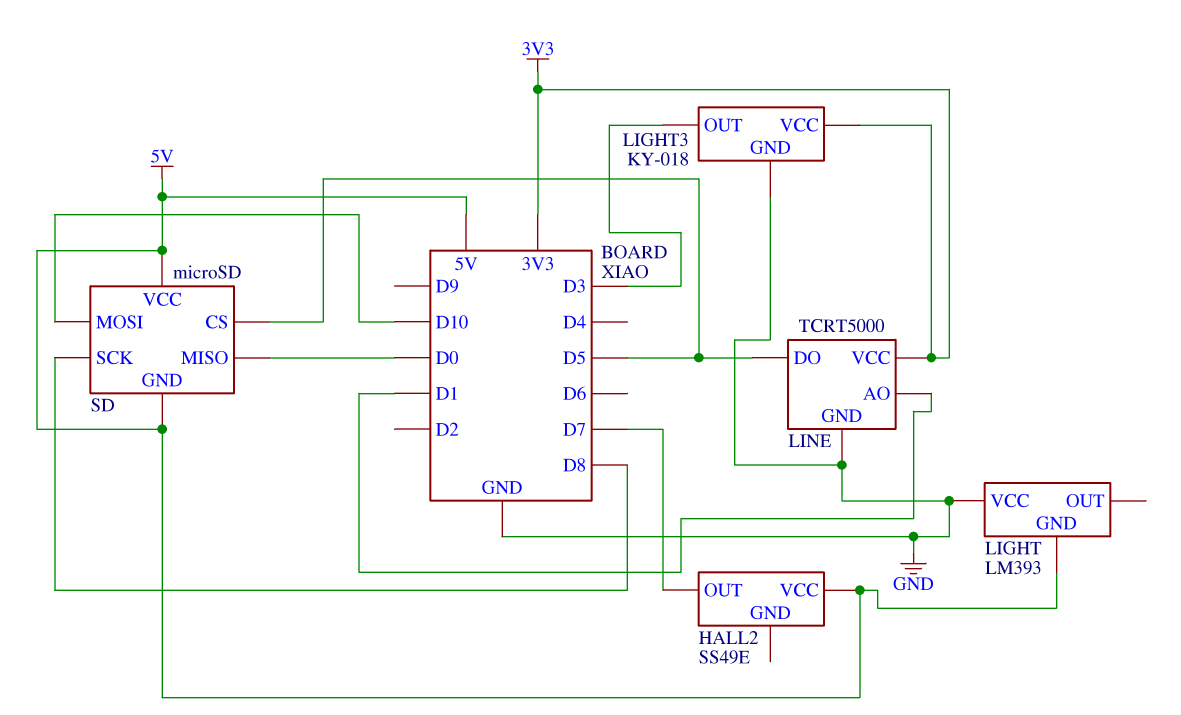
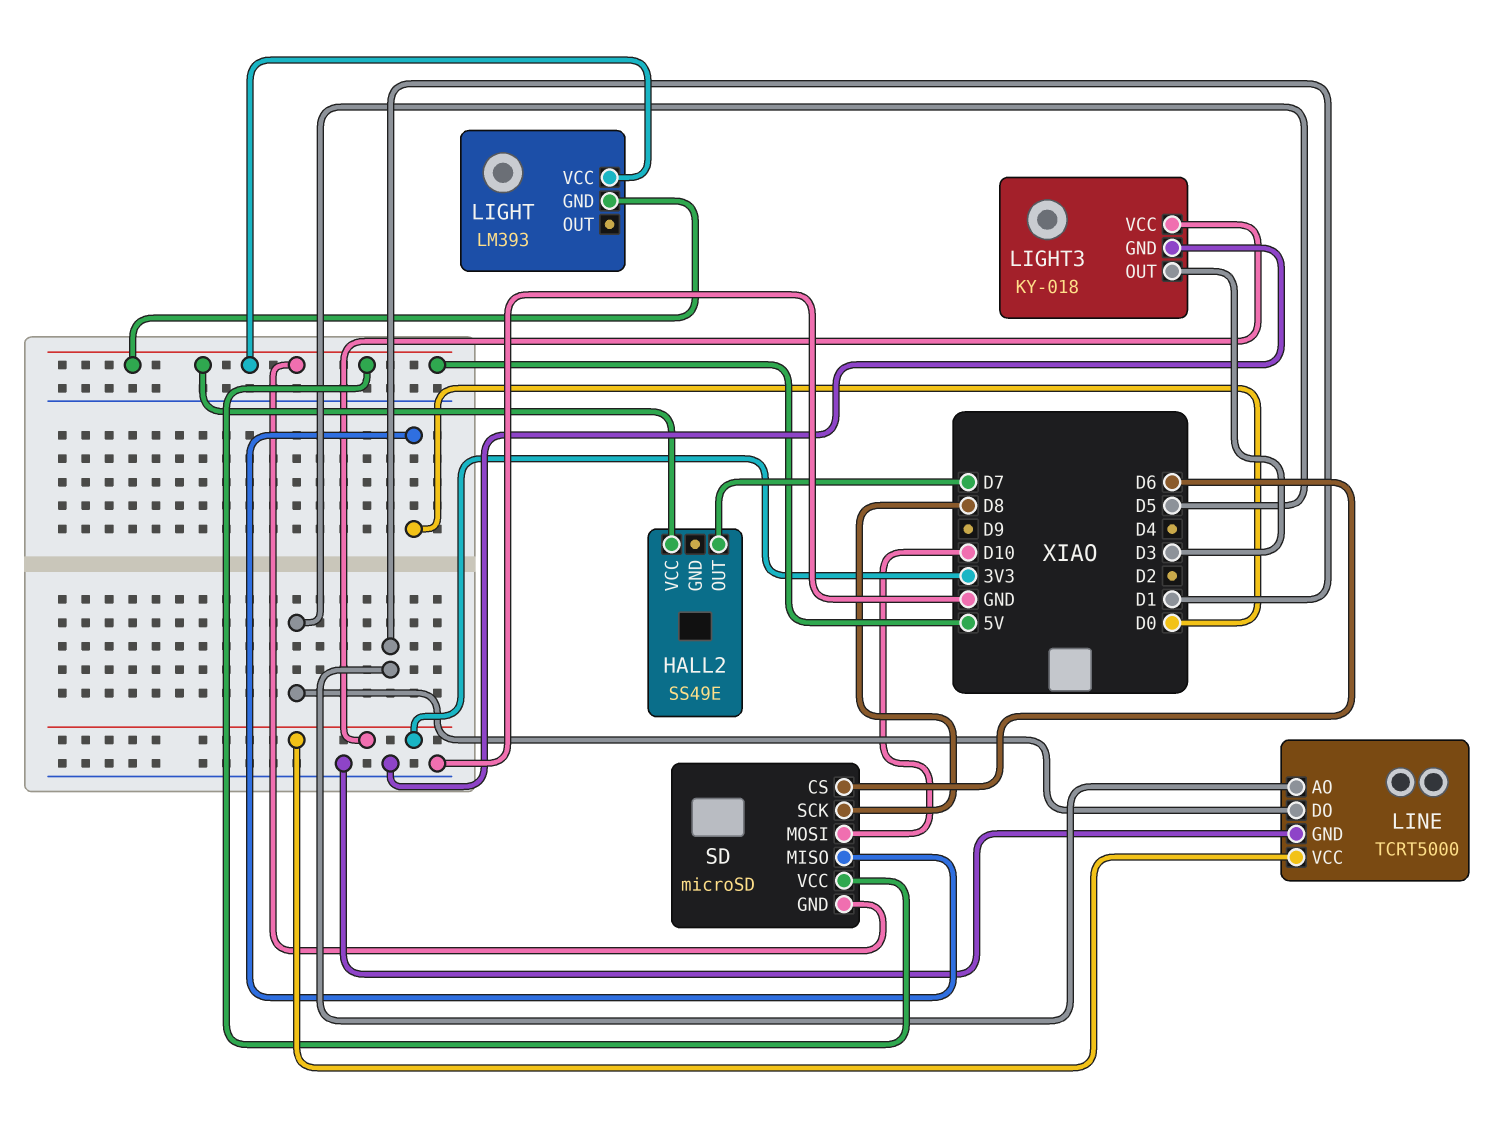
LIGHT pin VCC: GND -> 5V
SD pin CS: D5 -> D6

